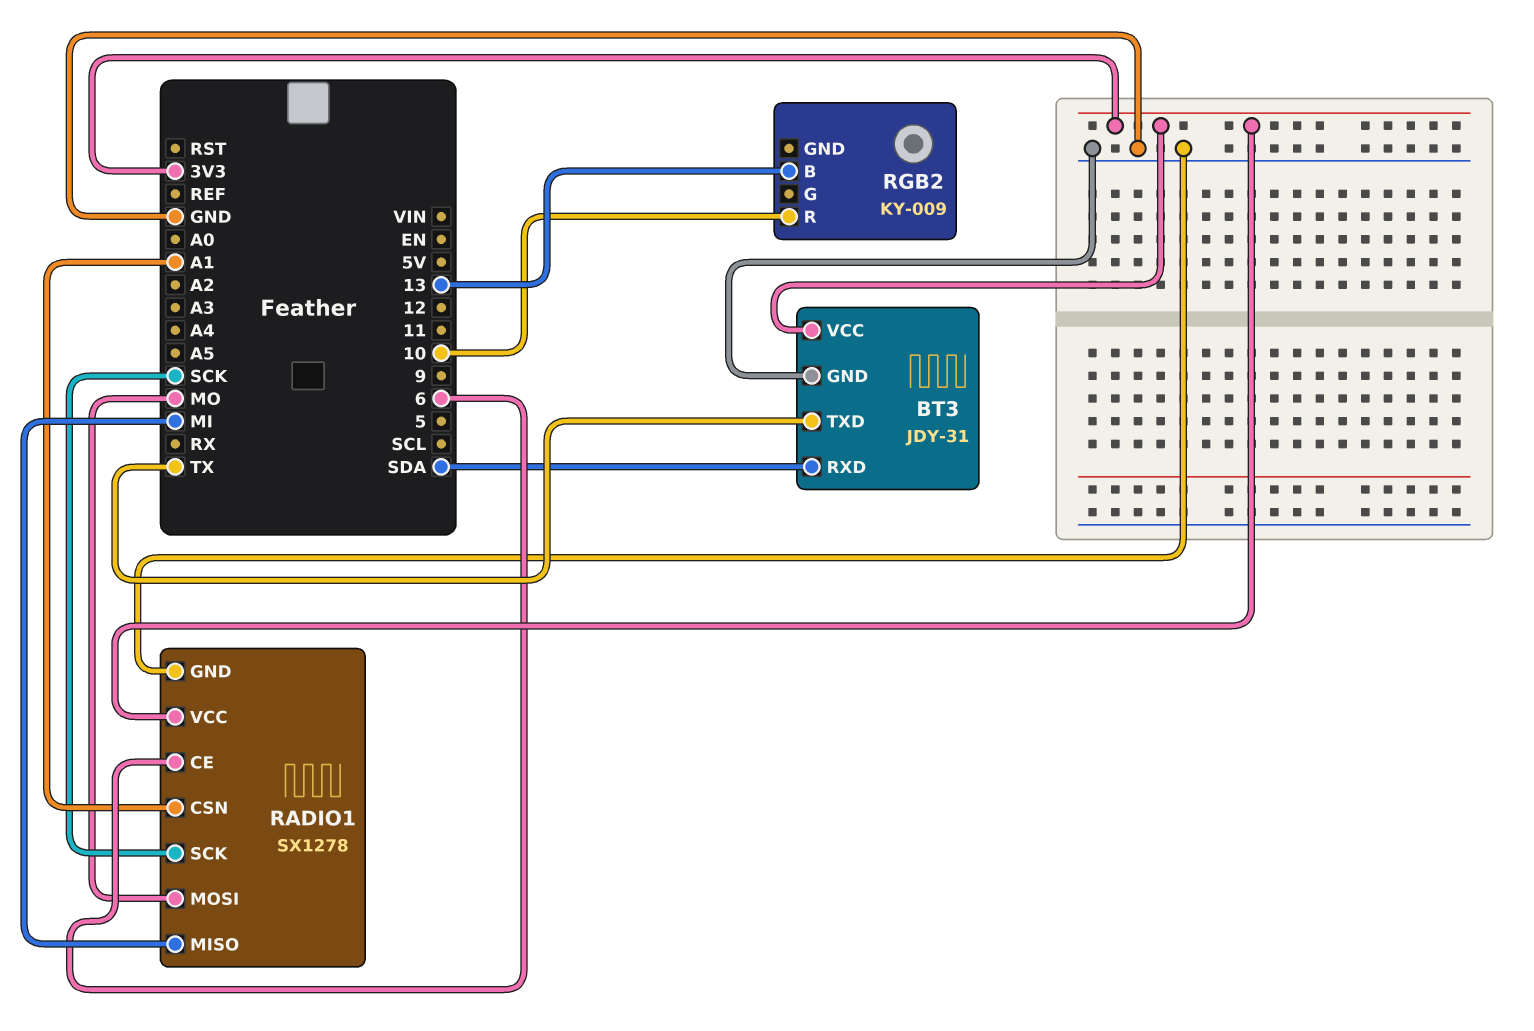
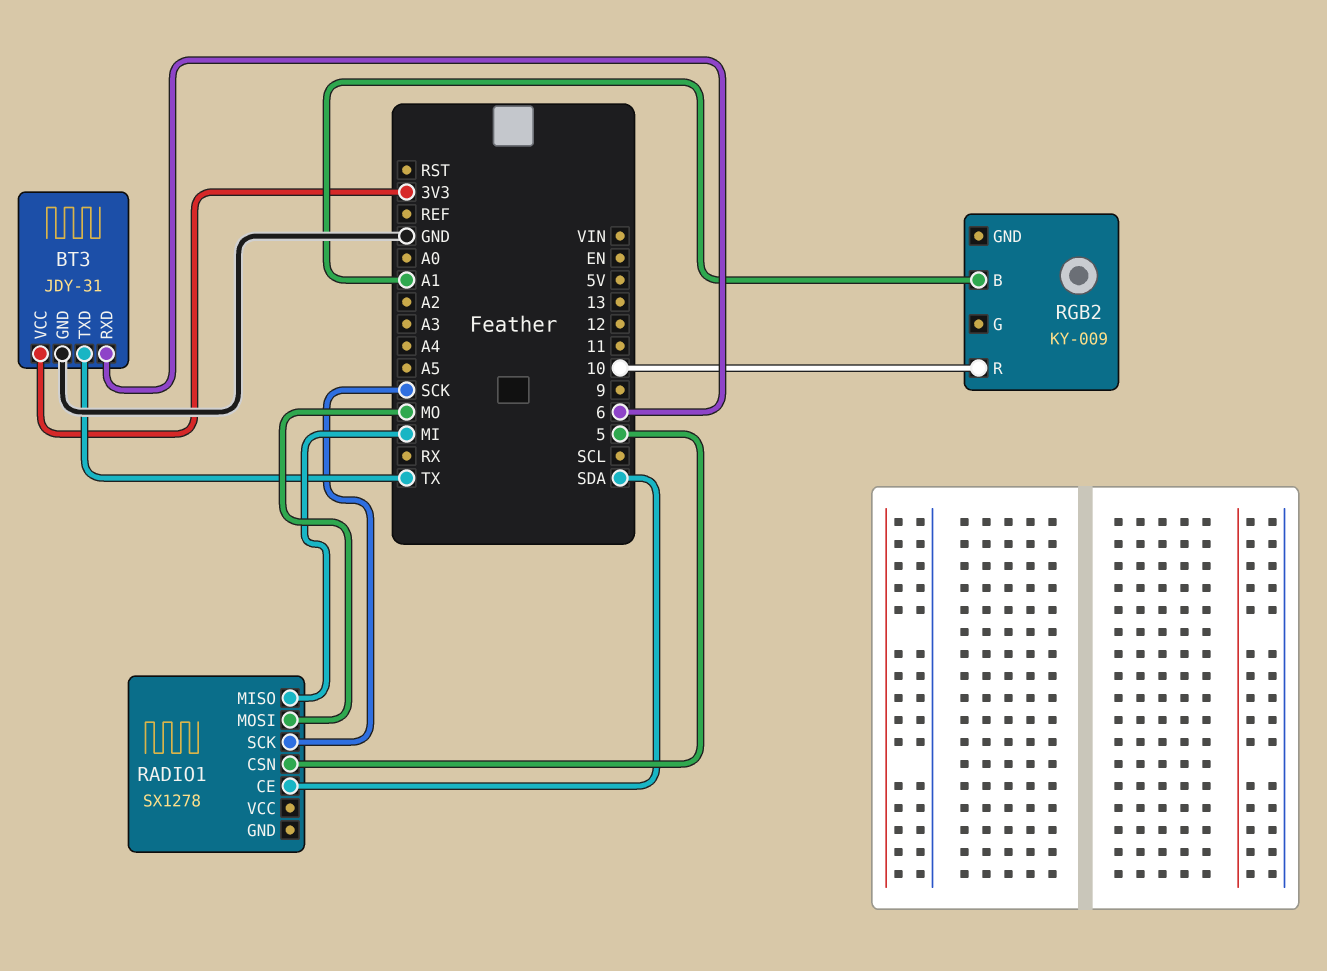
BT3 pin RXD: SDA -> 6
RADIO1 pin CE: 6 -> SDA
RADIO1 pin CSN: A1 -> 5
RADIO1 pin GND: GND -> none
RADIO1 pin VCC: 3V3 -> none
RGB2 pin B: 13 -> A1

